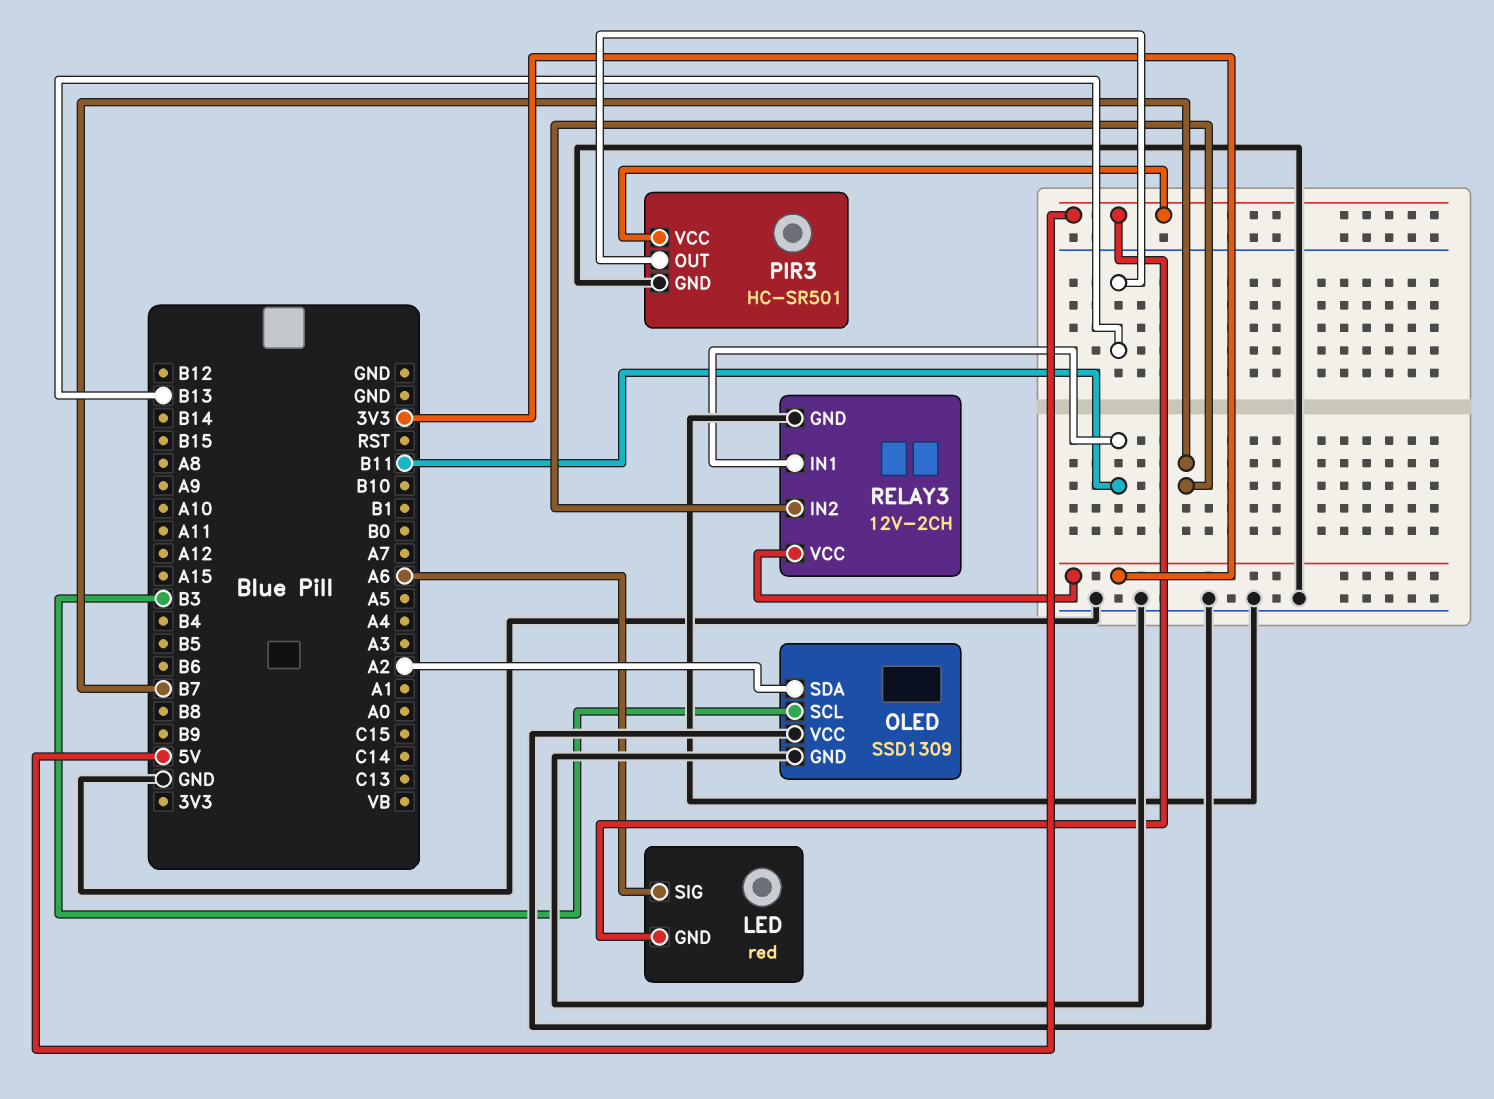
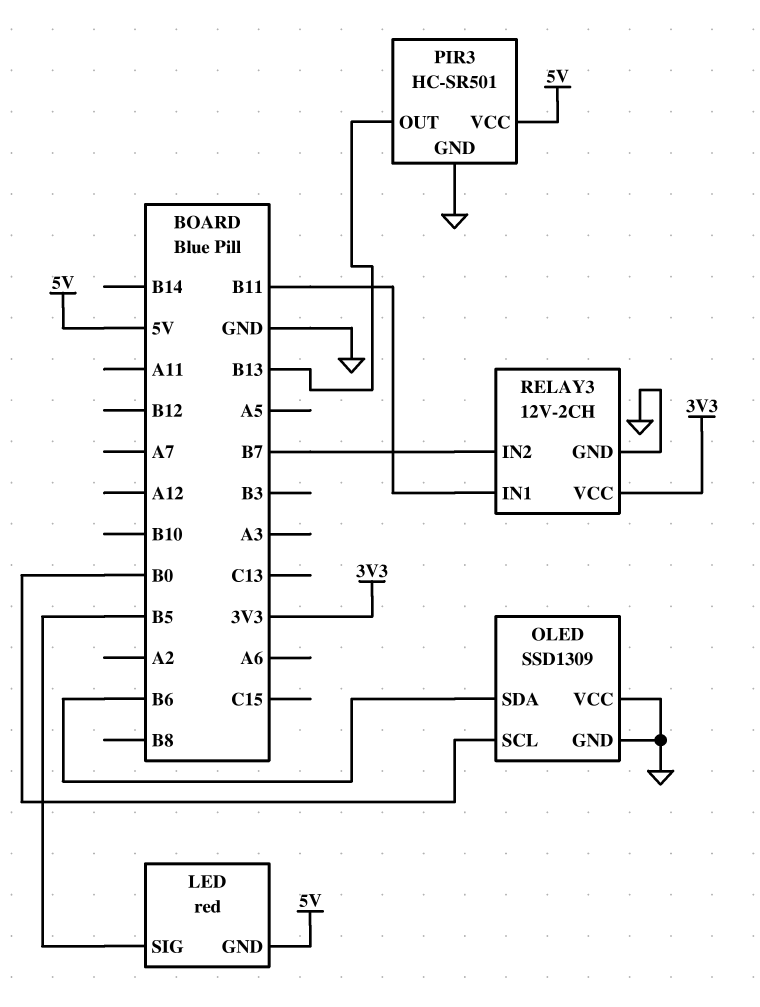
LED pin SIG: A6 -> B5
OLED pin SCL: B3 -> B0
OLED pin SDA: A2 -> B6

